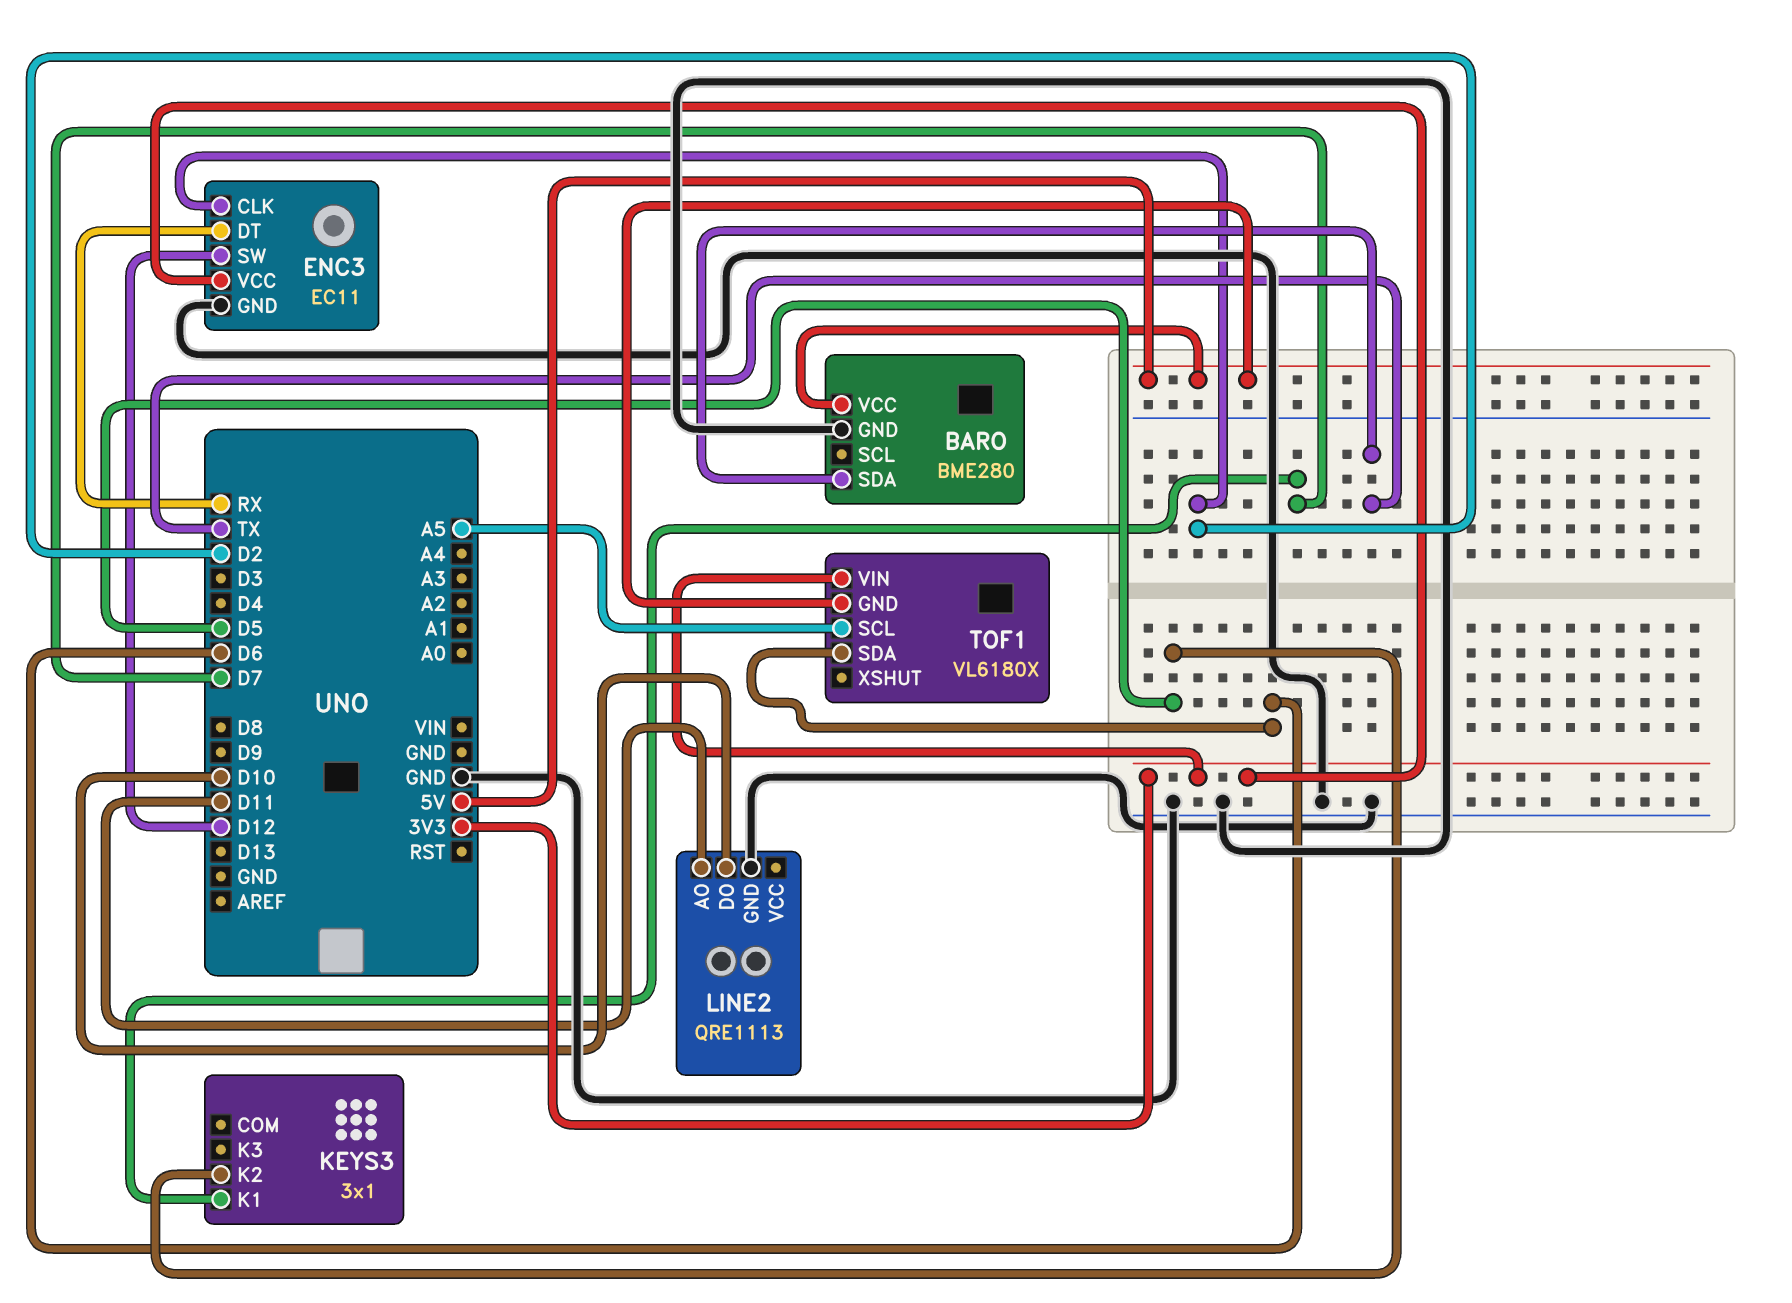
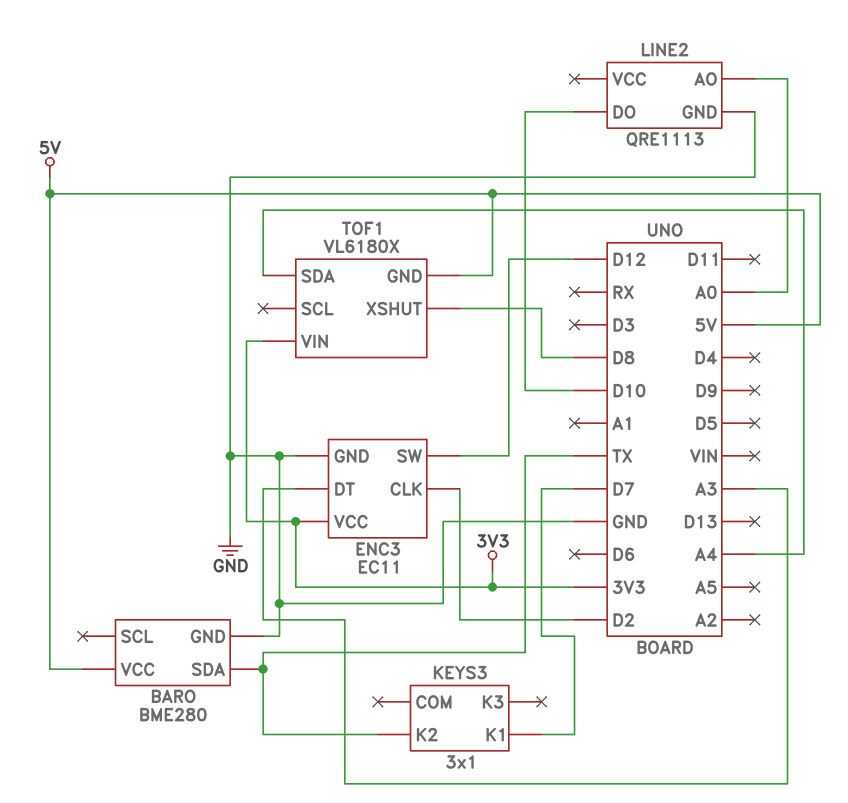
ENC3 pin DT: RX -> A3
KEYS3 pin K2: D5 -> TX
LINE2 pin AO: D11 -> A0
TOF1 pin SCL: A5 -> none
TOF1 pin SDA: D6 -> A4
TOF1 pin XSHUT: none -> D8

